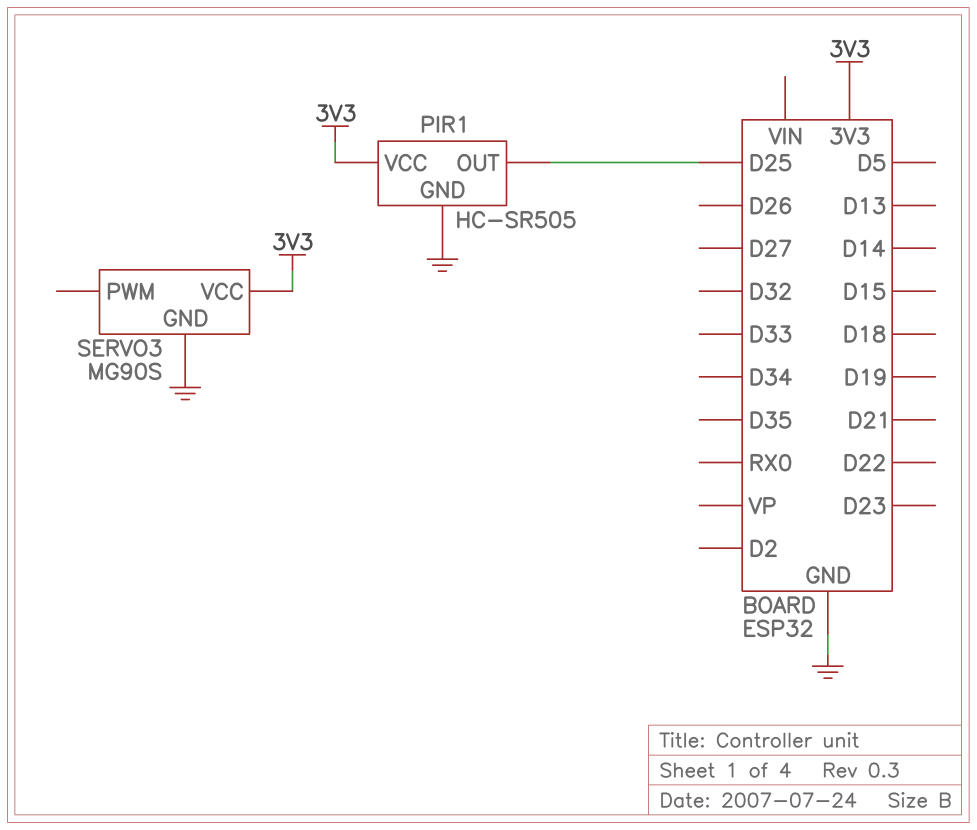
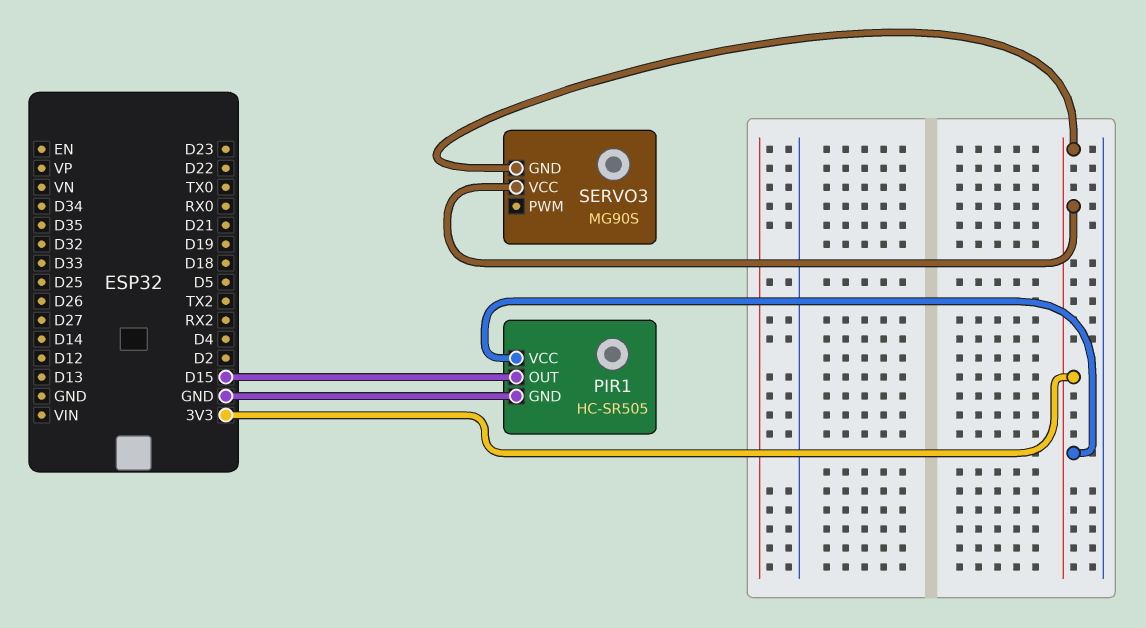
PIR1 pin OUT: D25 -> D15
SERVO3 pin GND: GND -> 3V3

